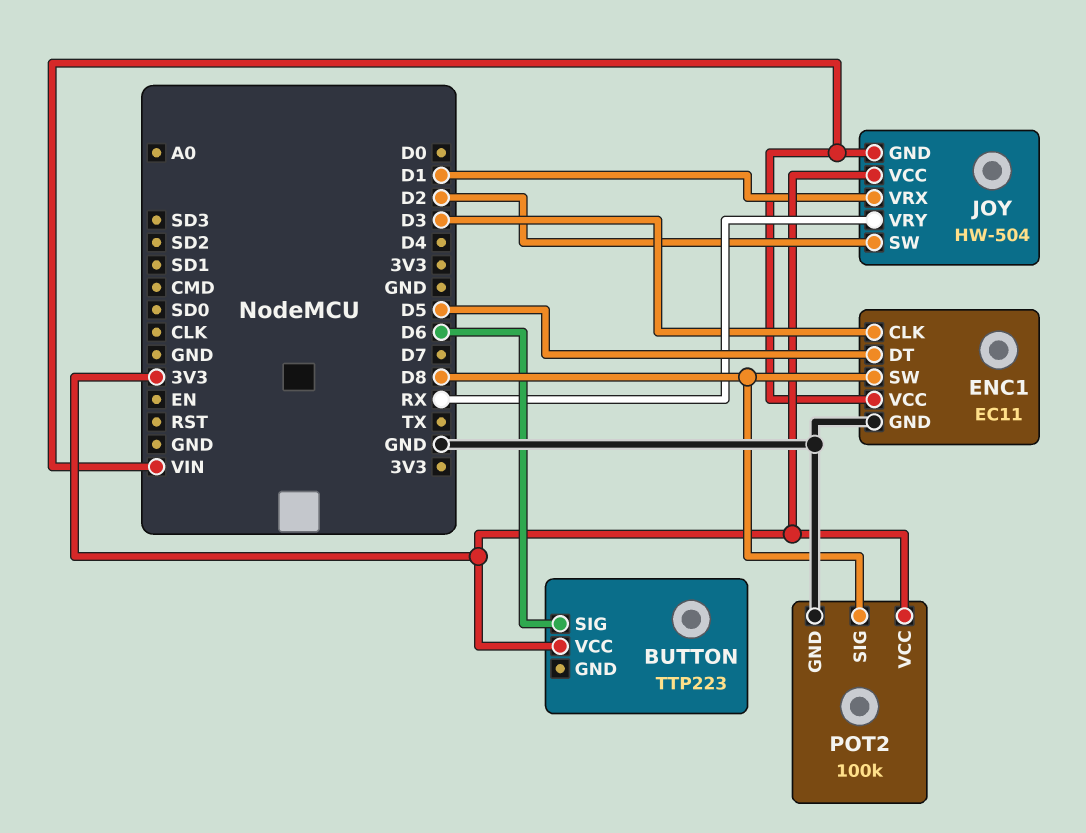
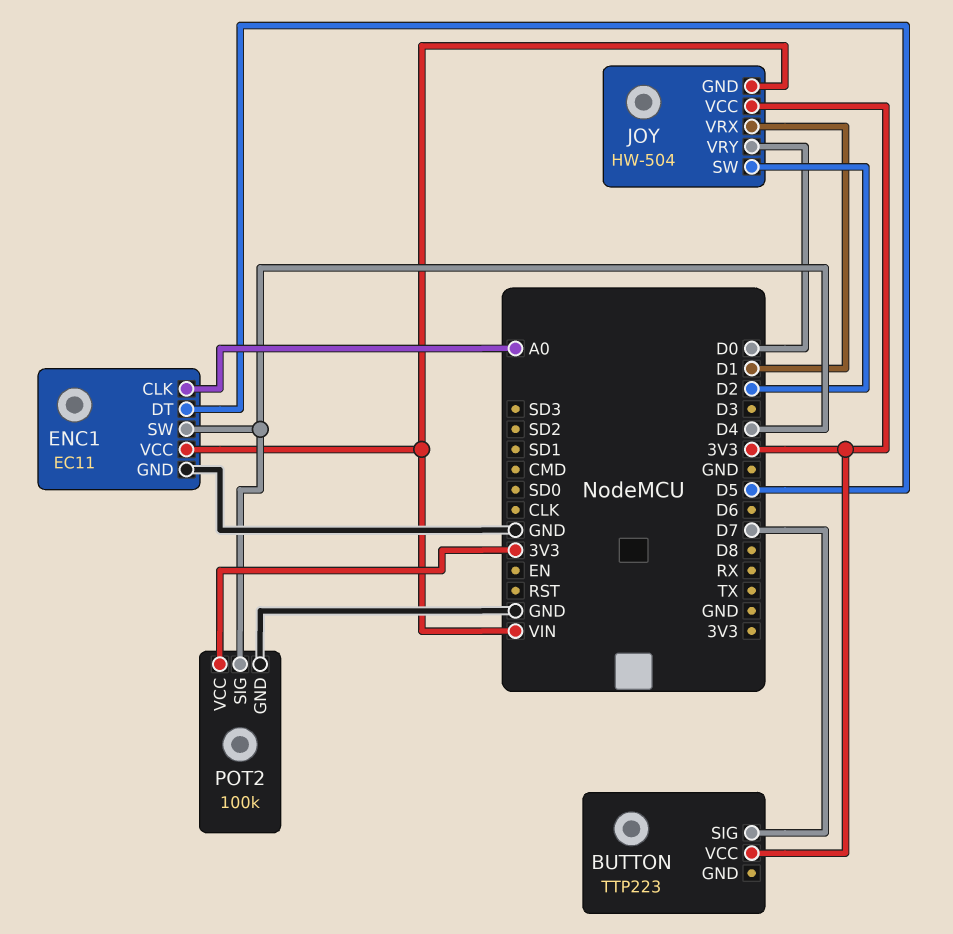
BUTTON pin SIG: D6 -> D7
ENC1 pin CLK: D3 -> A0
ENC1 pin SW: D8 -> D4
JOY pin VRY: RX -> D0
POT2 pin SIG: D8 -> D4

